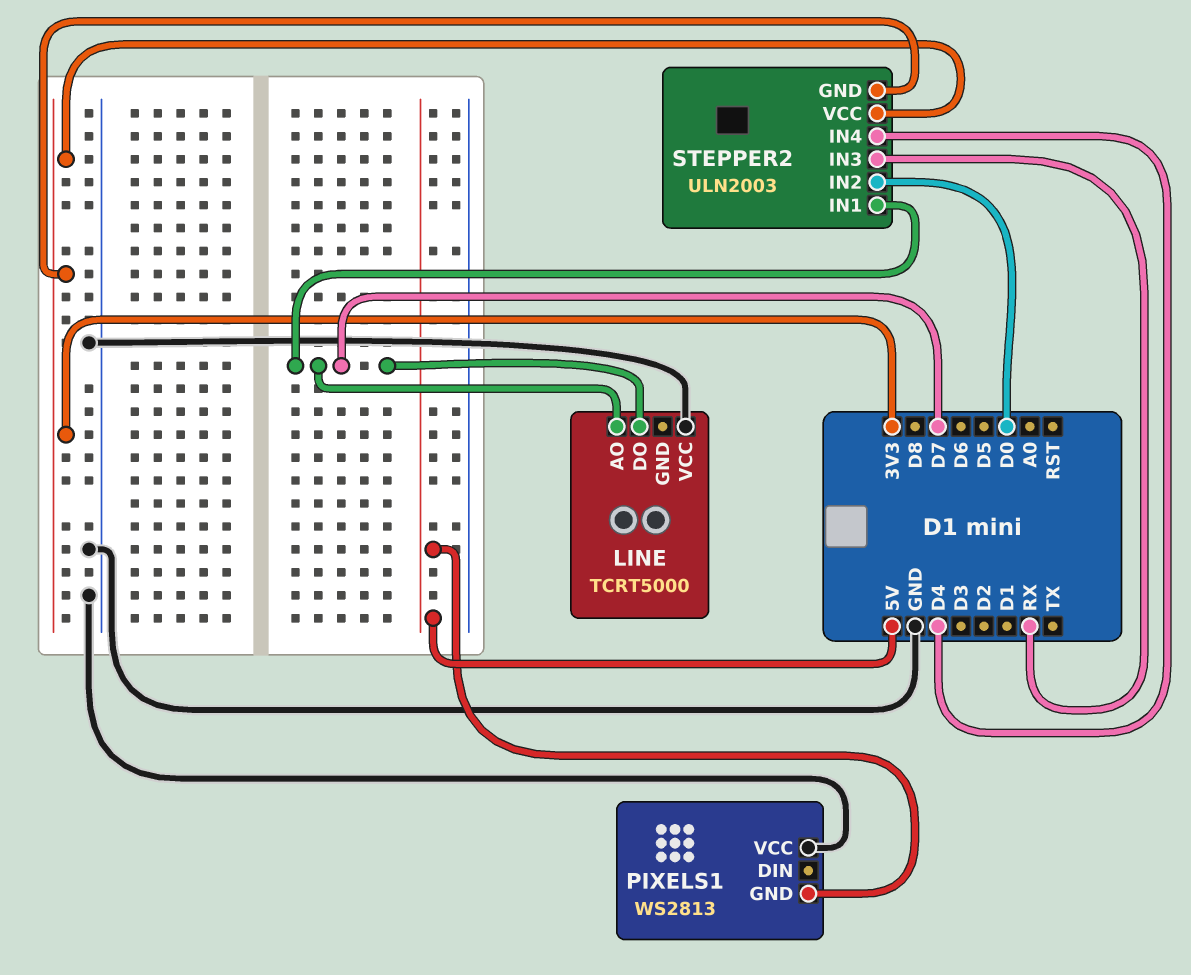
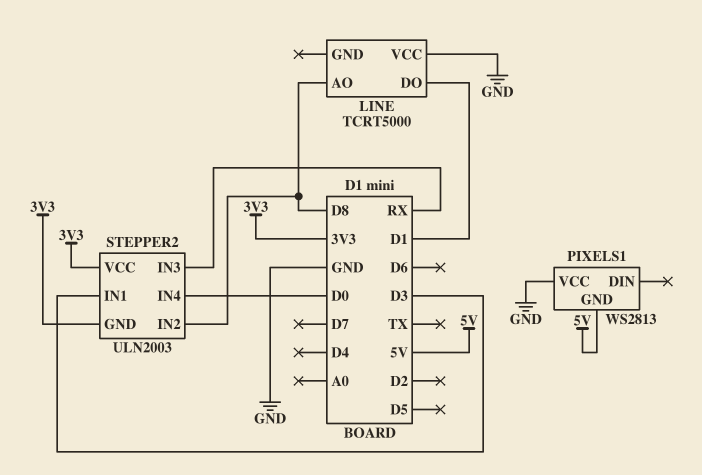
LINE pin AO: D7 -> D8
LINE pin DO: D7 -> D1
STEPPER2 pin IN1: D7 -> D3
STEPPER2 pin IN2: D0 -> D8
STEPPER2 pin IN4: D4 -> D0

